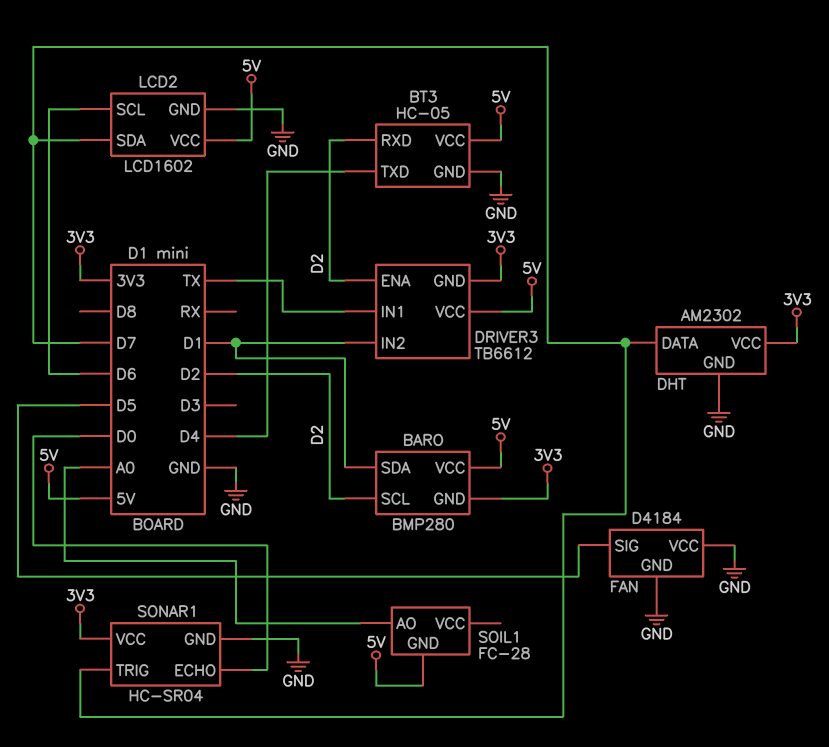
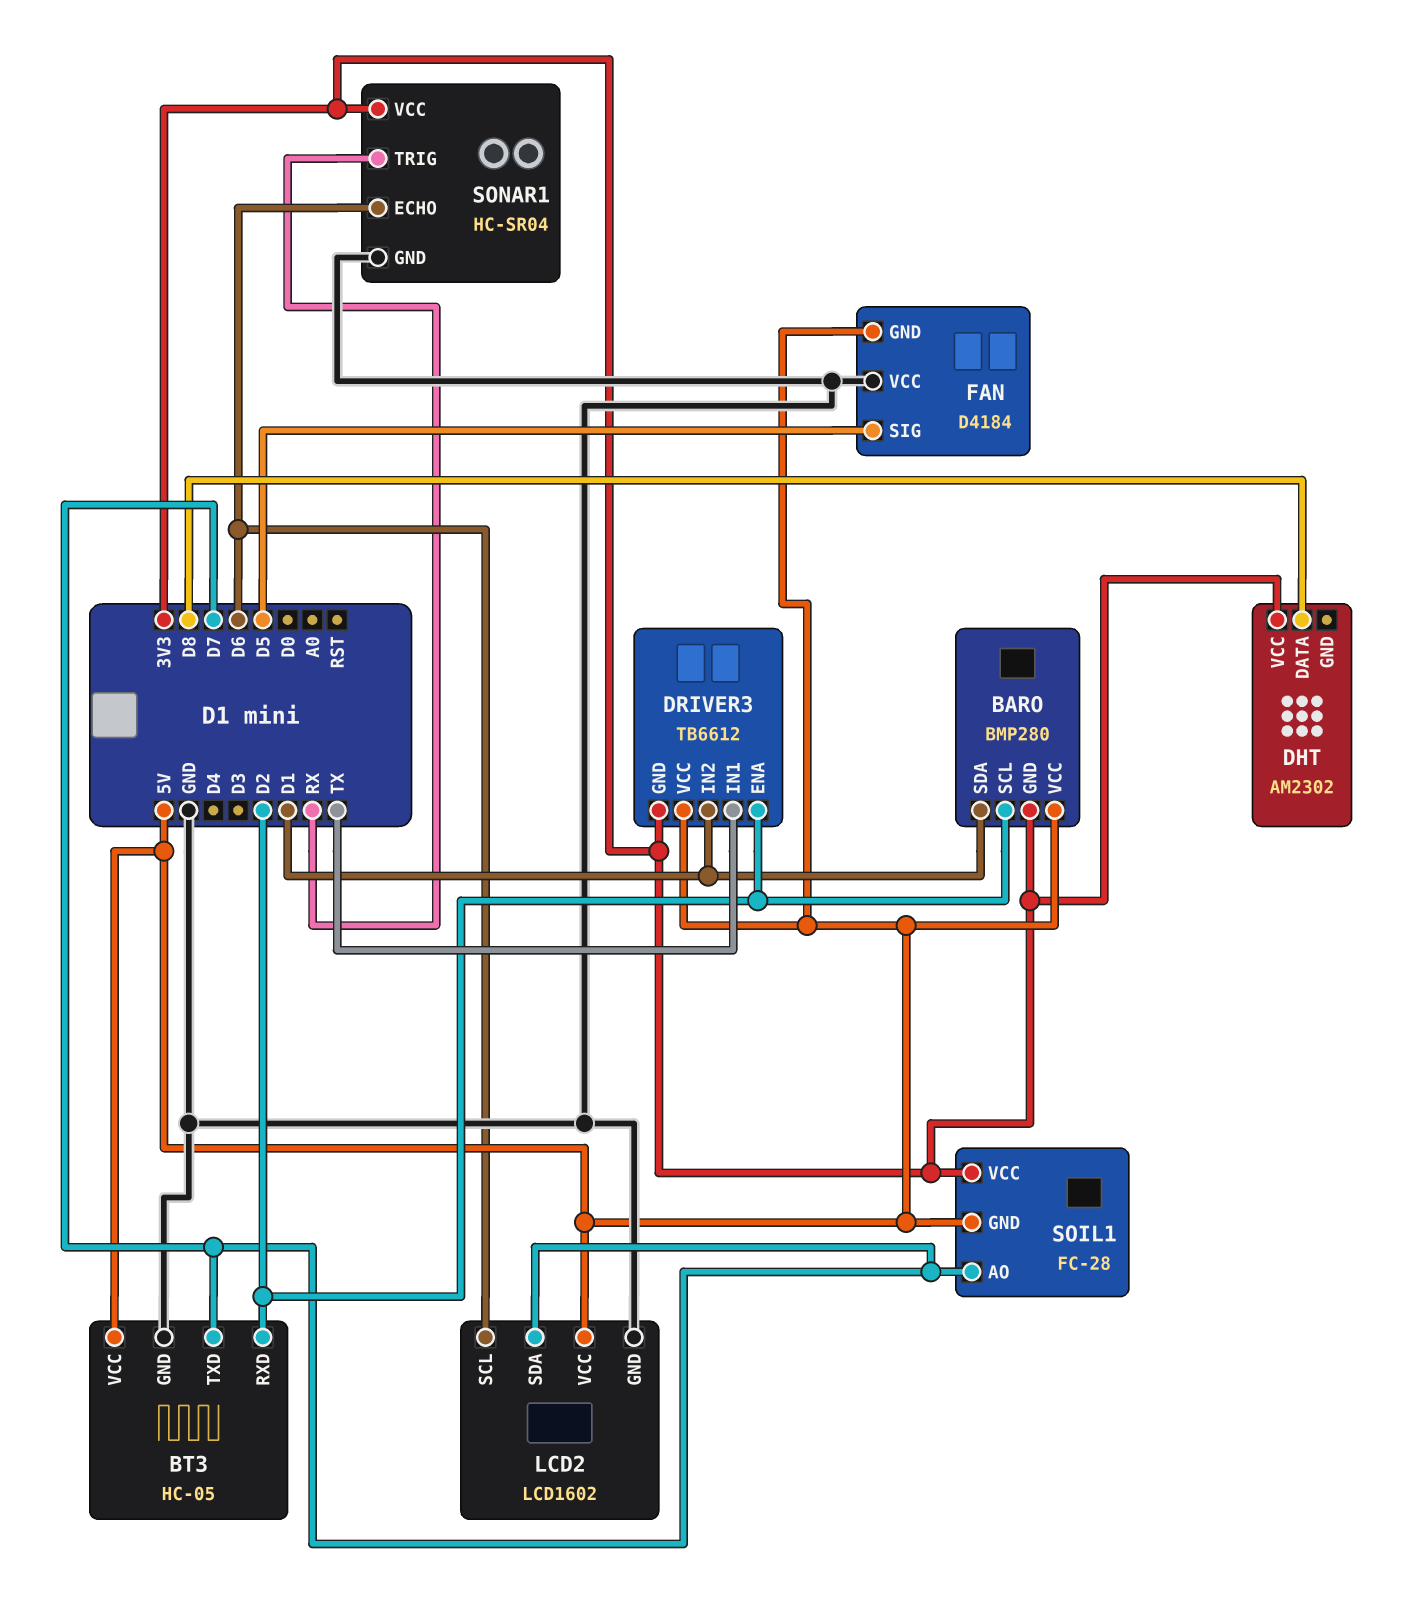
BT3 pin TXD: D4 -> D7
DHT pin DATA: D7 -> D8
DHT pin GND: GND -> none
FAN pin GND: GND -> 5V
SOIL1 pin AO: A0 -> D7
SOIL1 pin VCC: none -> 3V3
SONAR1 pin ECHO: D0 -> D6
SONAR1 pin TRIG: D7 -> RX

